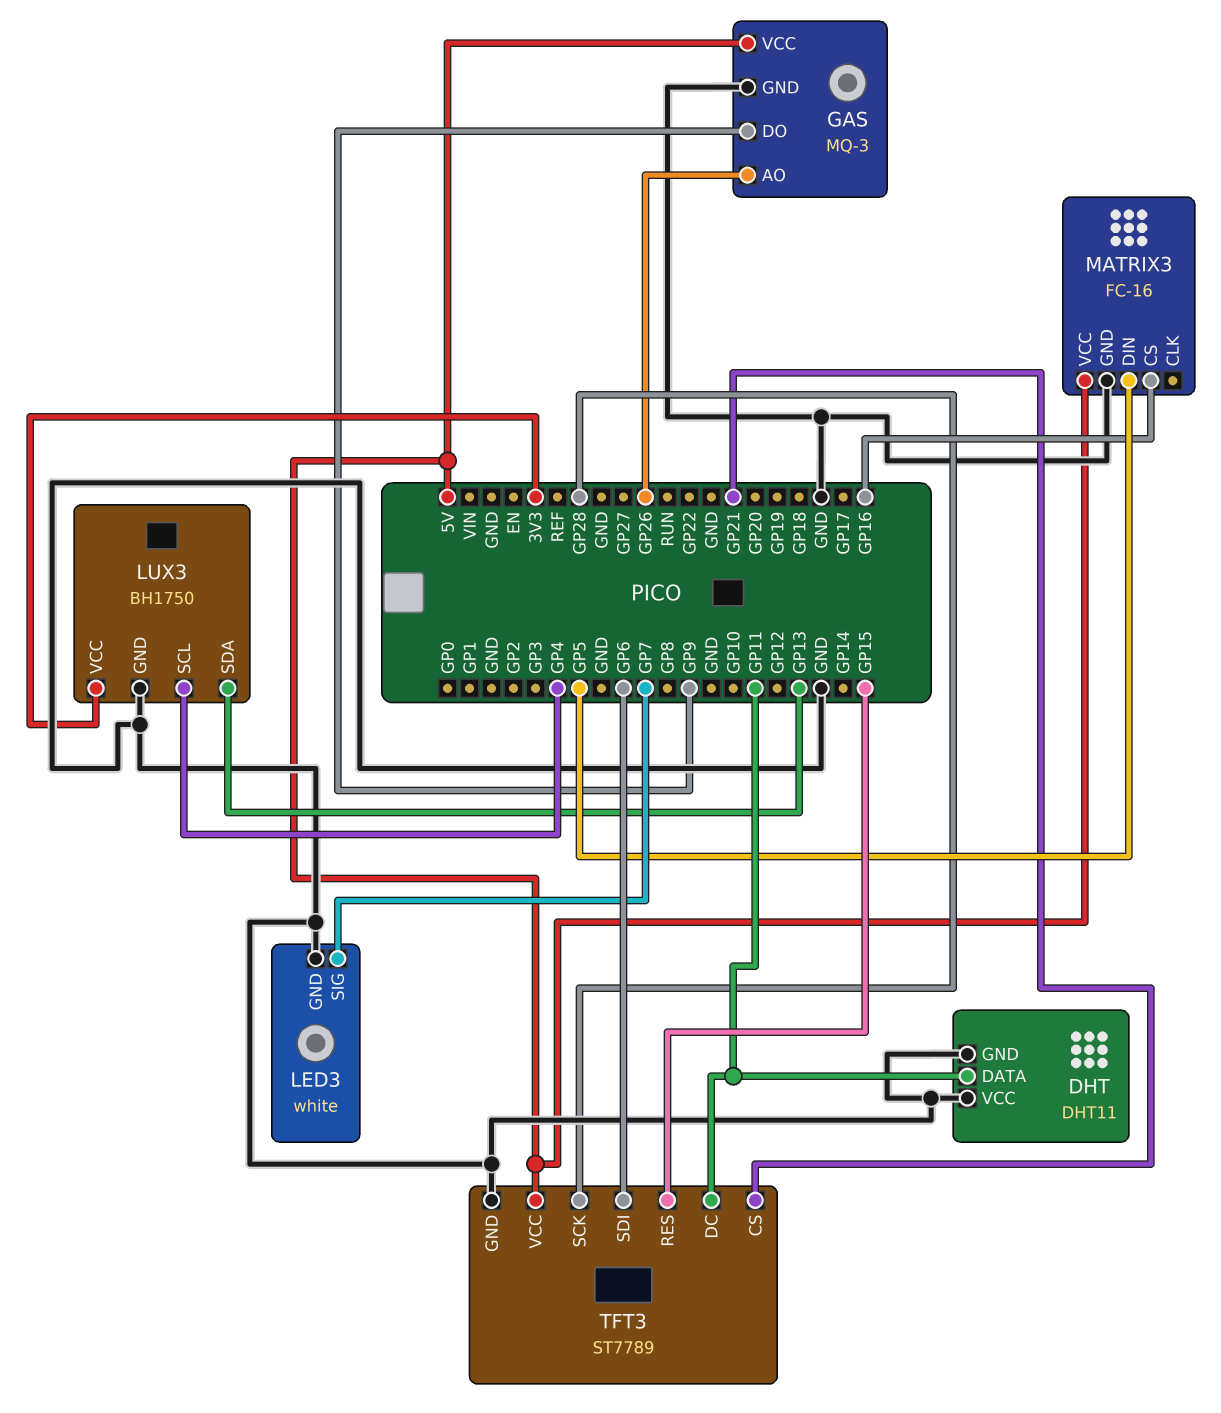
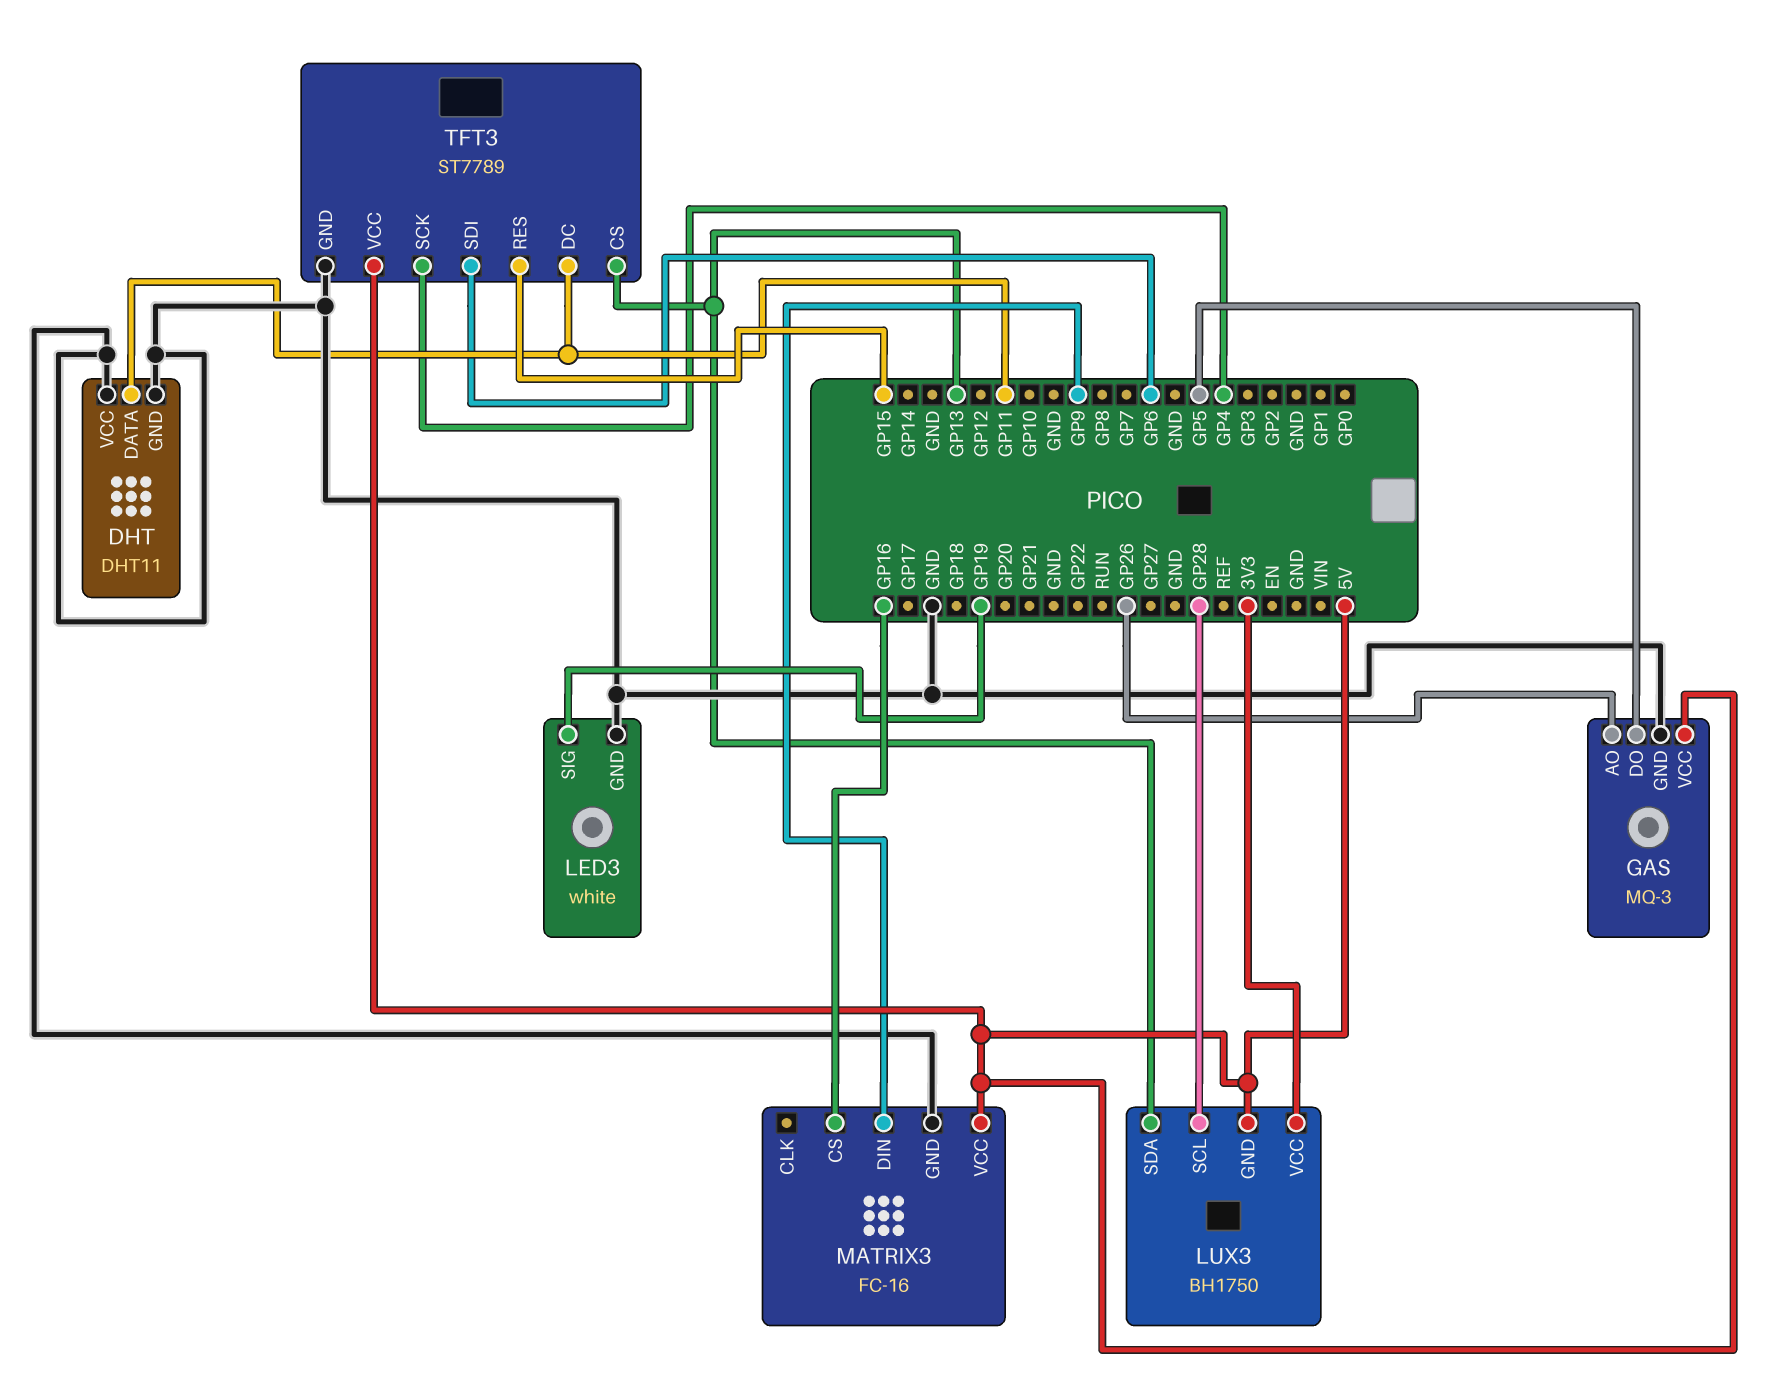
GAS pin DO: GP9 -> GP5
LED3 pin SIG: GP7 -> GP19
LUX3 pin GND: GND -> 5V
LUX3 pin SCL: GP4 -> GP28
MATRIX3 pin DIN: GP5 -> GP9
TFT3 pin CS: GP21 -> GP13
TFT3 pin SCK: GP28 -> GP4

